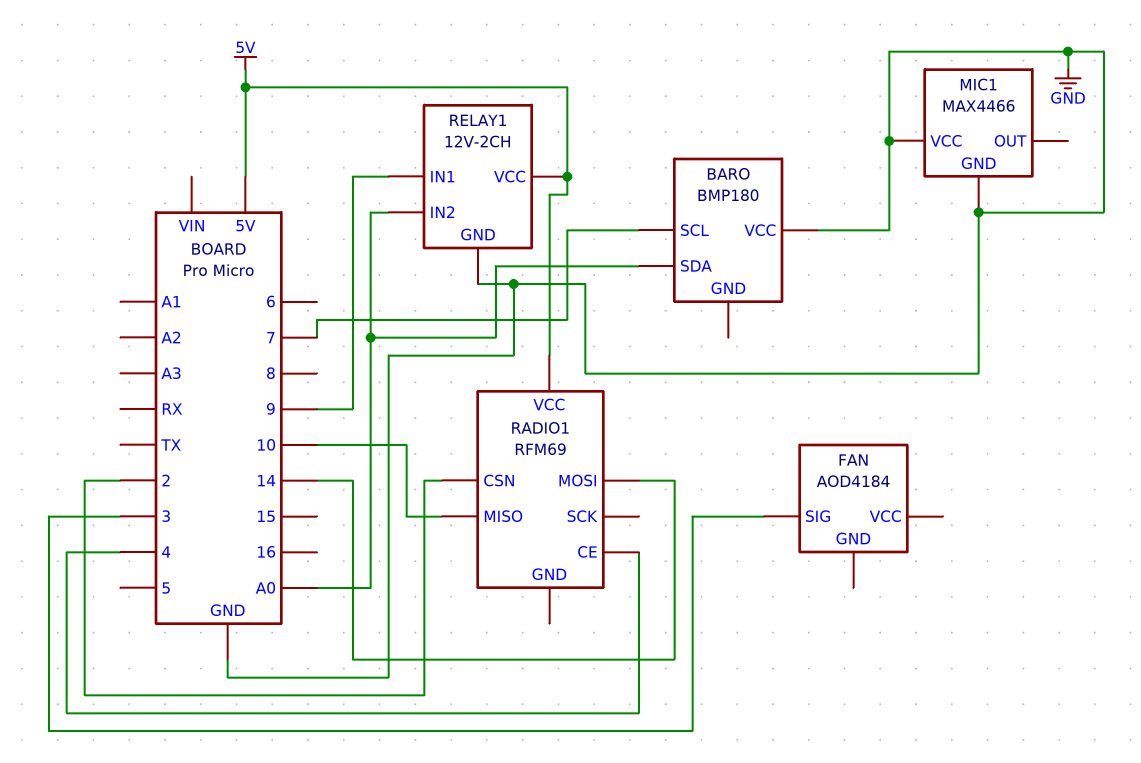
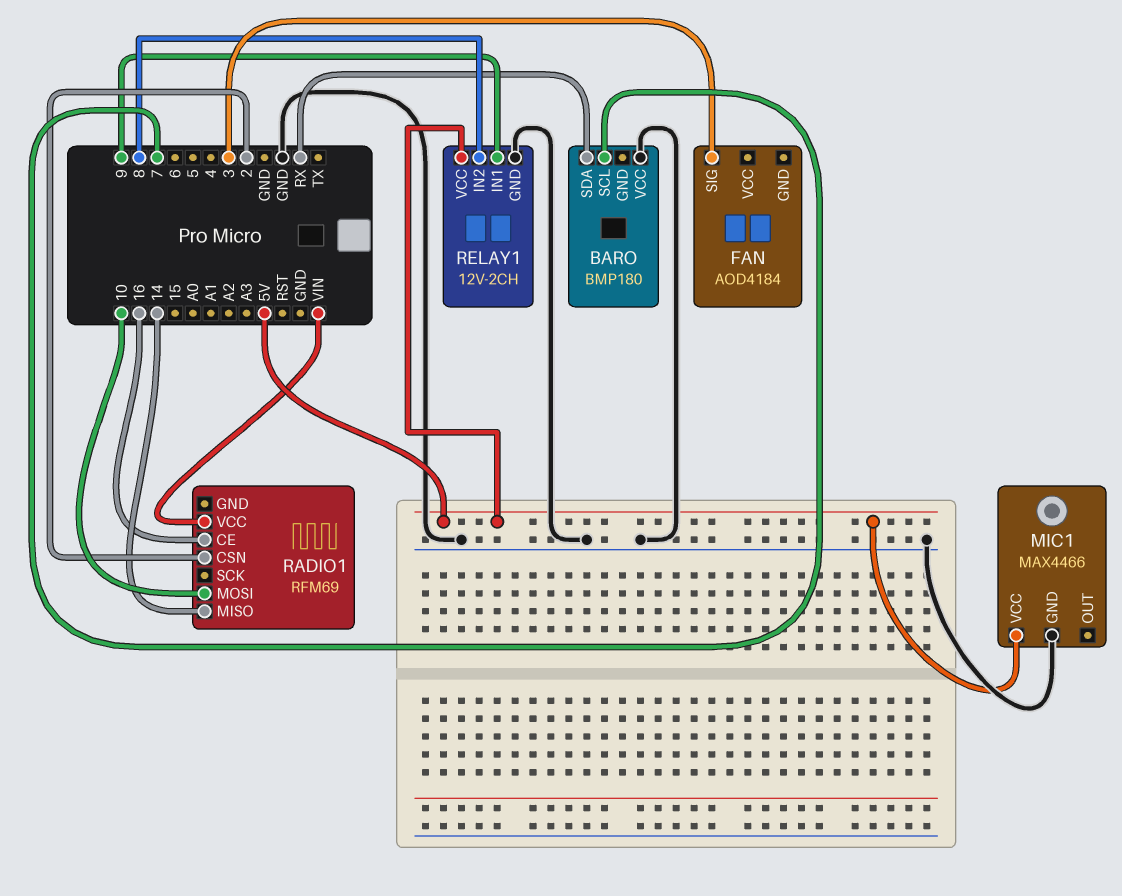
BARO pin SDA: A0 -> RX
MIC1 pin VCC: GND -> 5V
RADIO1 pin CE: 4 -> 16
RADIO1 pin MISO: 10 -> 14
RADIO1 pin MOSI: 14 -> 10
RADIO1 pin VCC: 5V -> VIN
RELAY1 pin IN2: A0 -> 8

